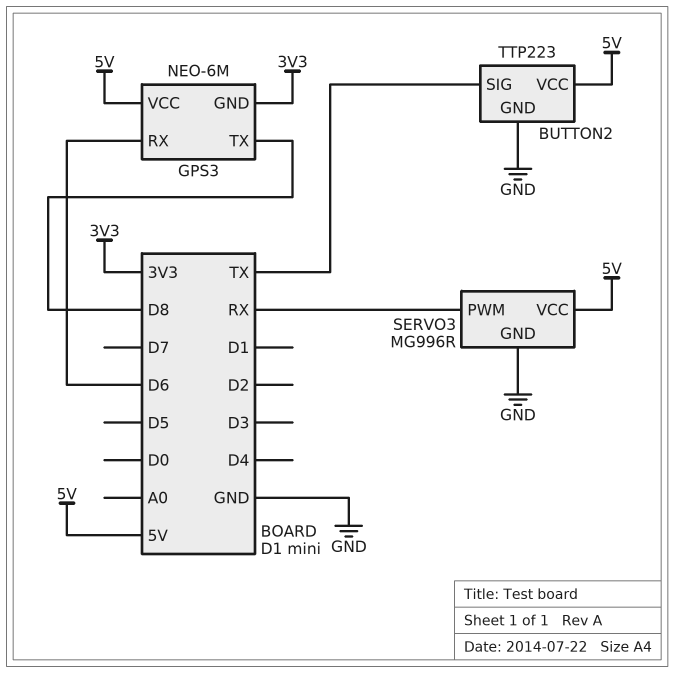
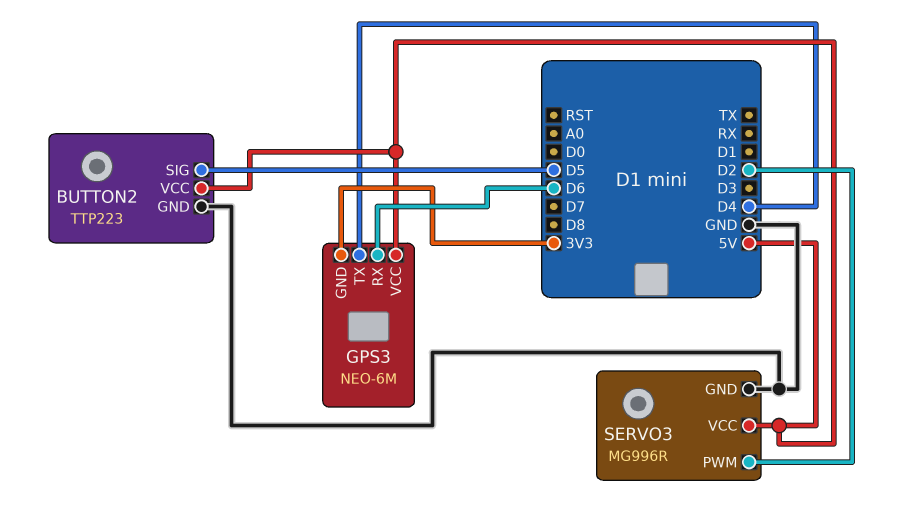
BUTTON2 pin SIG: TX -> D5
GPS3 pin TX: D8 -> D4
SERVO3 pin PWM: RX -> D2

